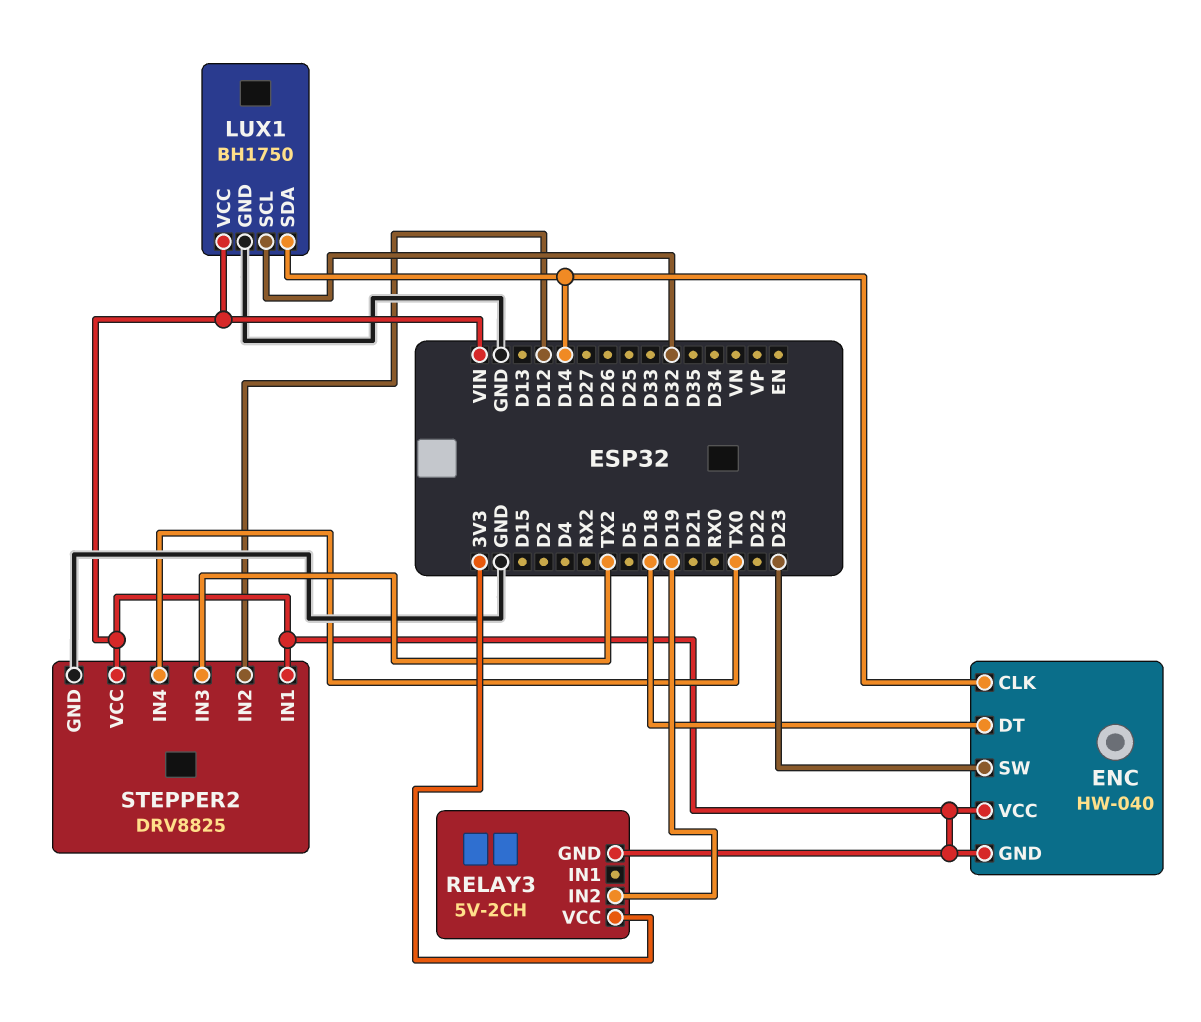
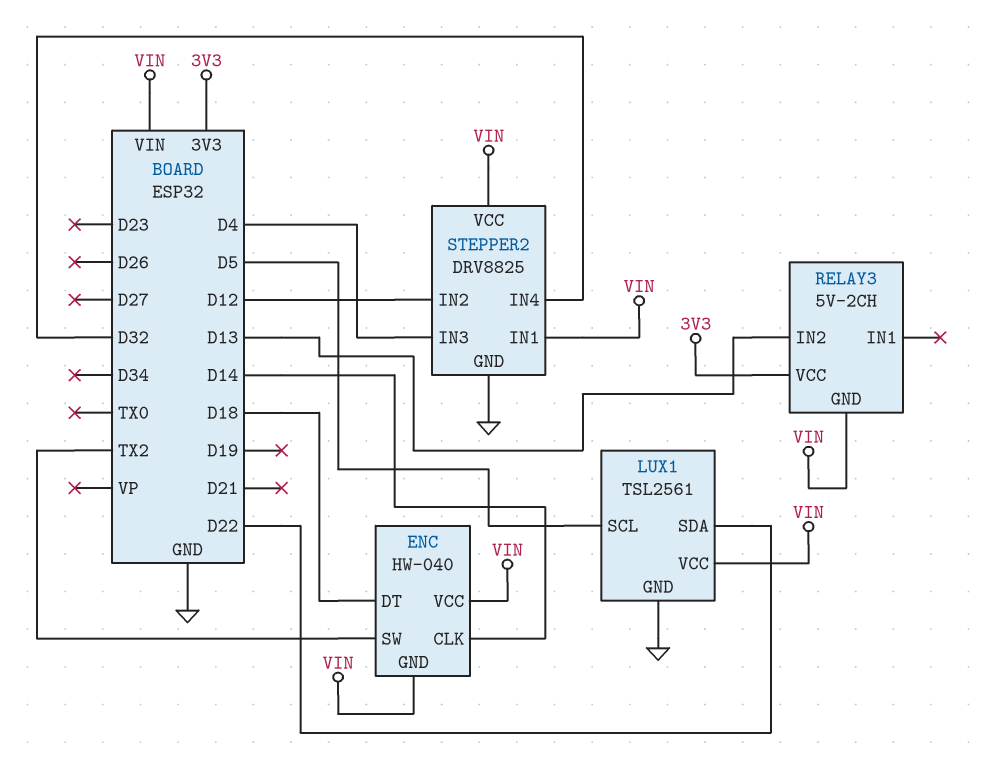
ENC pin SW: D23 -> TX2
LUX1: BH1750 -> TSL2561
LUX1 pin SCL: D32 -> D5
LUX1 pin SDA: D14 -> D22
RELAY3 pin IN2: D19 -> D13
STEPPER2 pin IN3: TX2 -> D4
STEPPER2 pin IN4: TX0 -> D32

